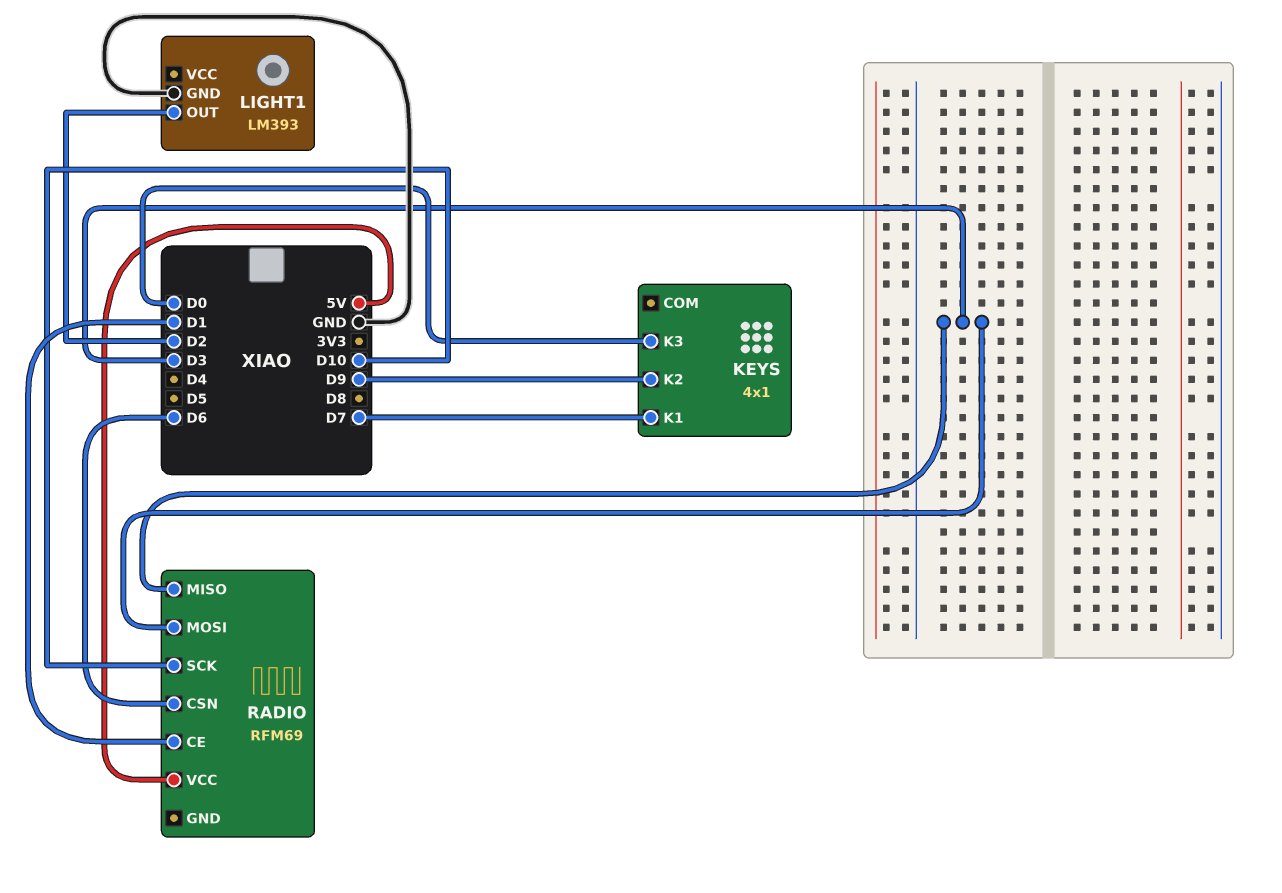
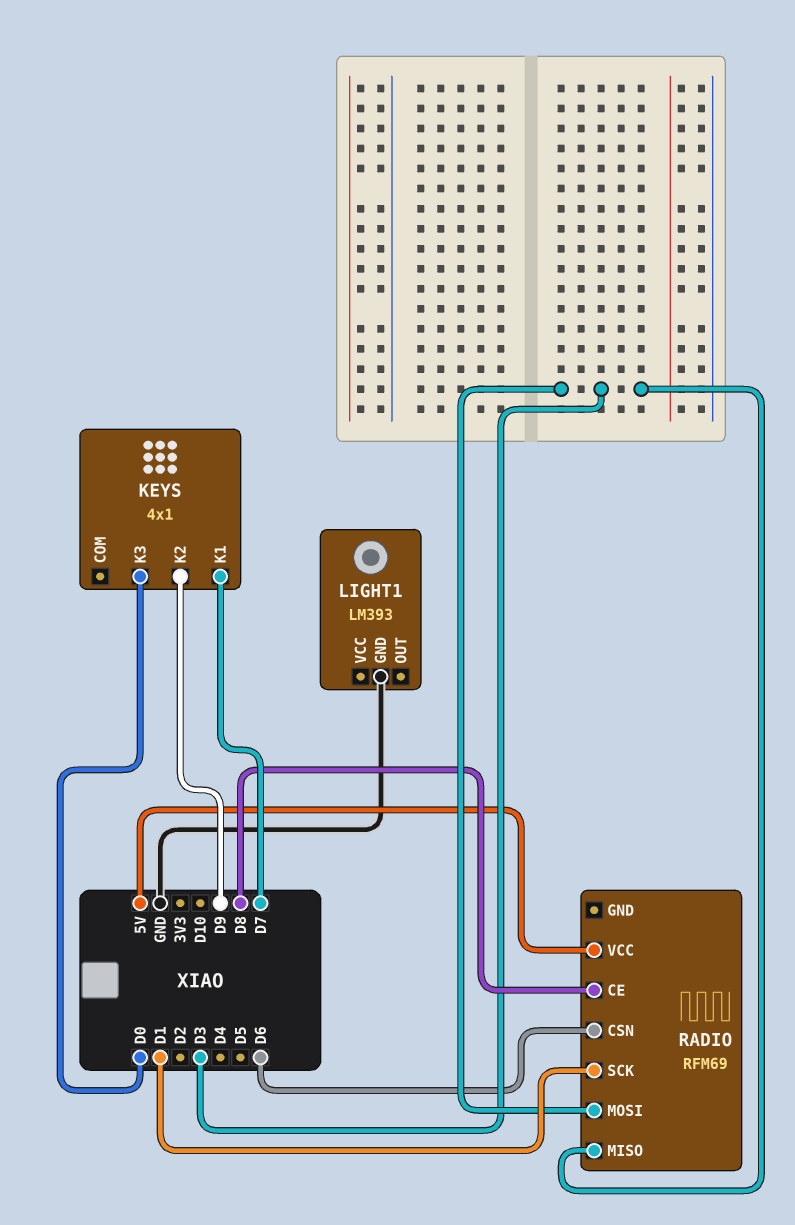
LIGHT1 pin OUT: D2 -> none
RADIO pin CE: D1 -> D8
RADIO pin SCK: D10 -> D1

